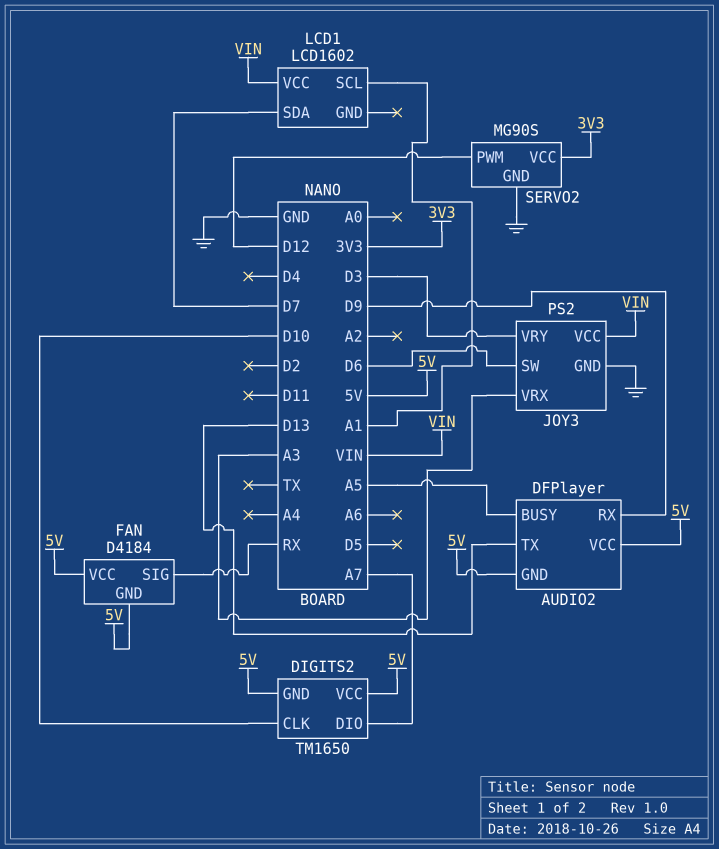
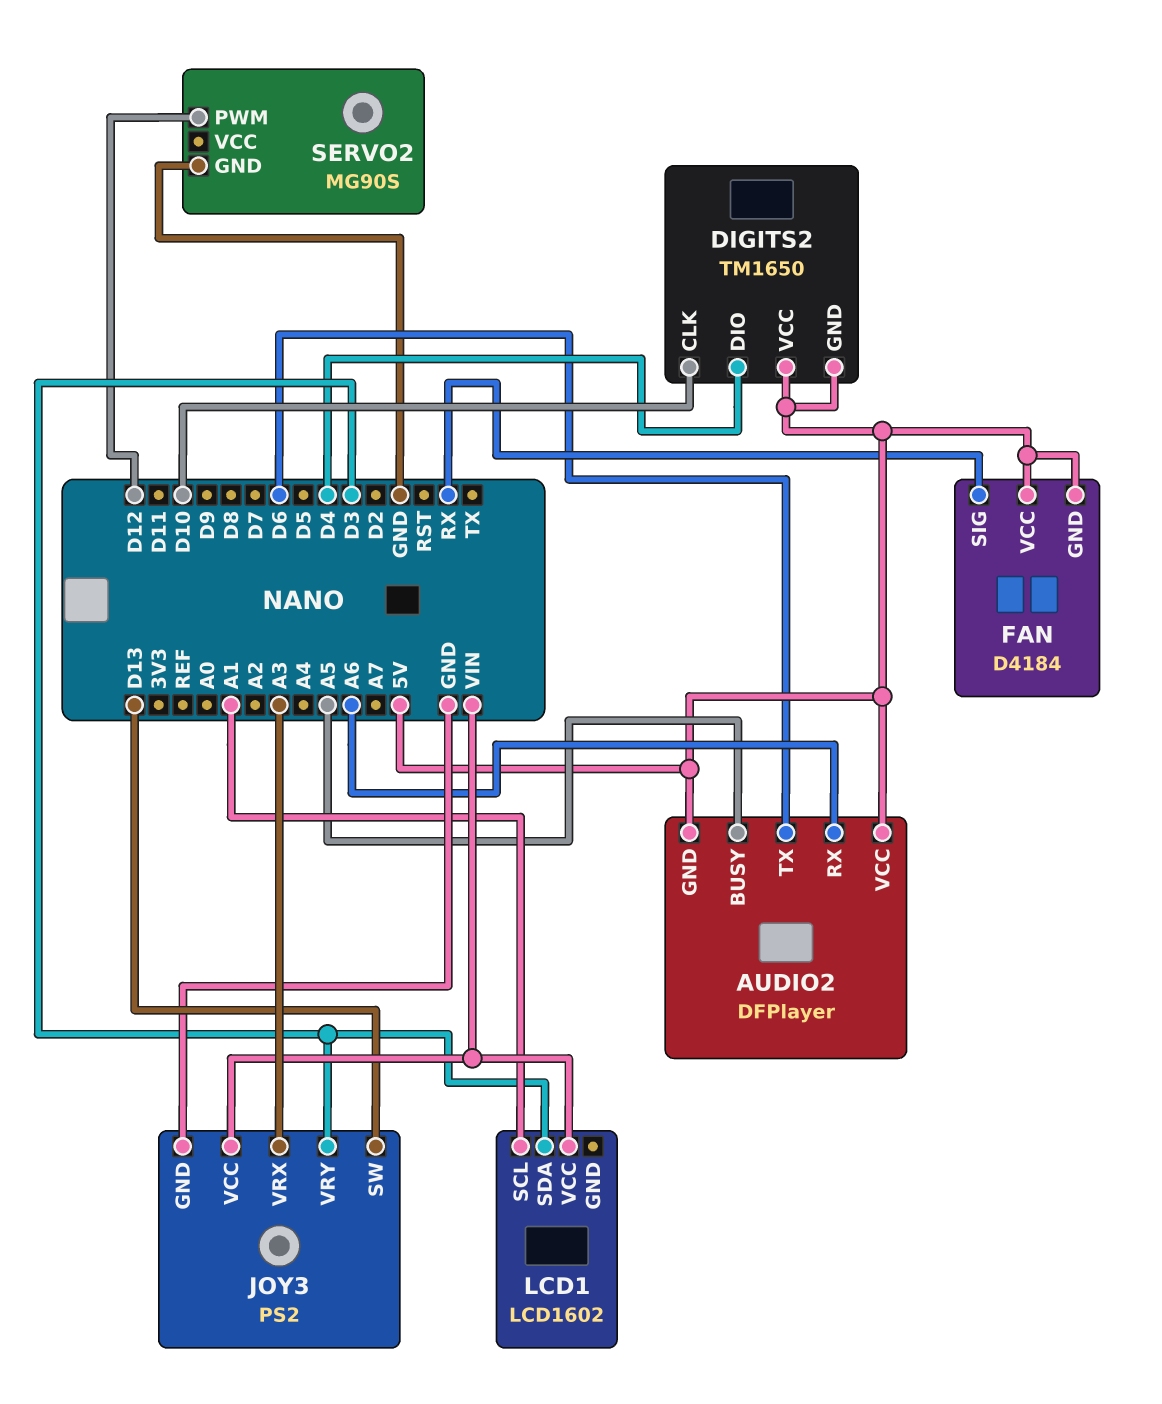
AUDIO2 pin RX: D9 -> A6
AUDIO2 pin TX: D13 -> D6
DIGITS2 pin DIO: A7 -> D4
JOY3 pin SW: D6 -> D13
LCD1 pin SDA: D7 -> D3
SERVO2 pin VCC: 3V3 -> none

